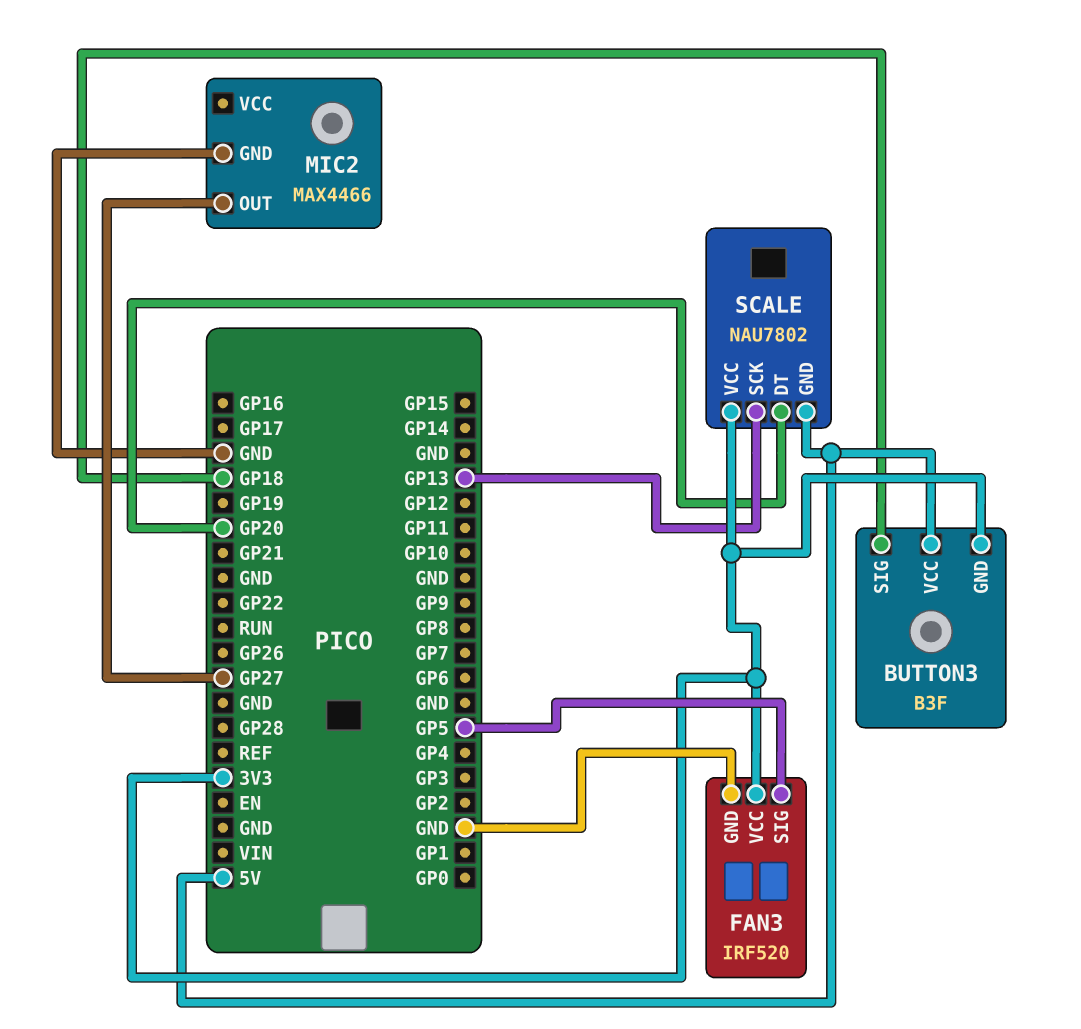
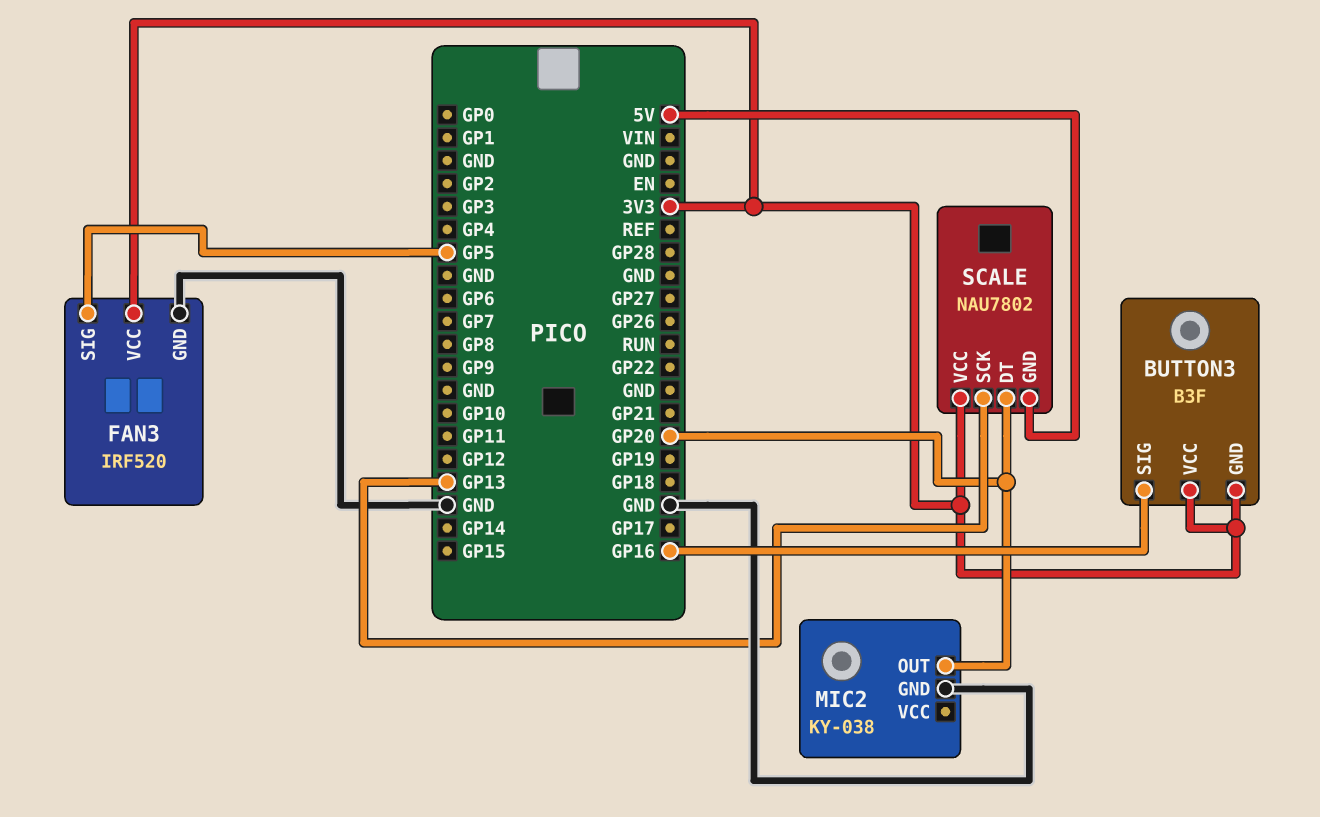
BUTTON3 pin SIG: GP18 -> GP16
BUTTON3 pin VCC: 5V -> 3V3
MIC2: MAX4466 -> KY-038
MIC2 pin OUT: GP27 -> GP20

